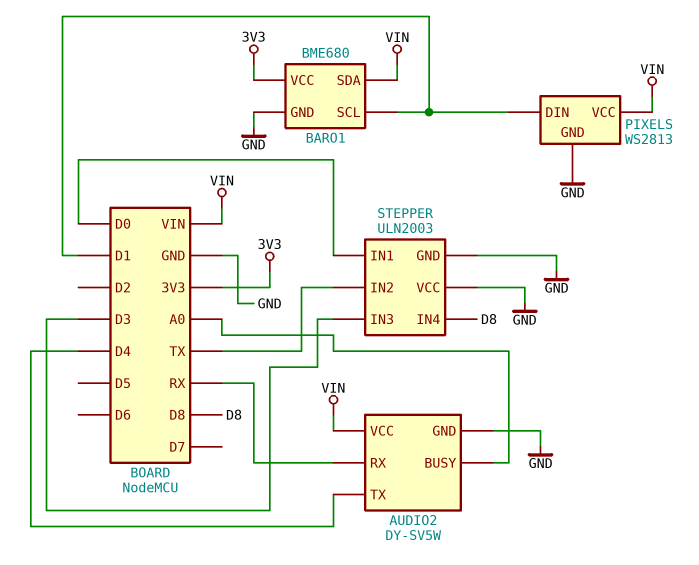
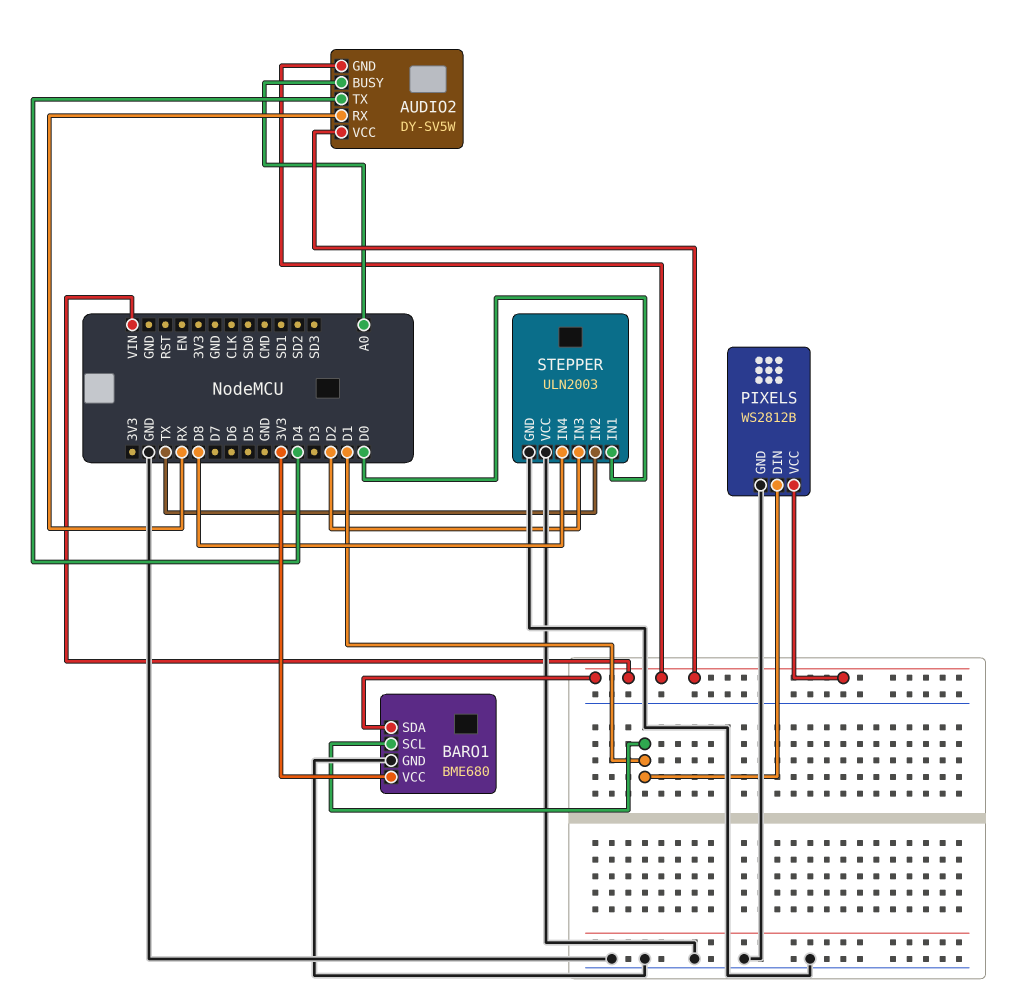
AUDIO2 pin GND: GND -> VIN
PIXELS: WS2813 -> WS2812B
STEPPER pin IN3: D3 -> D2

